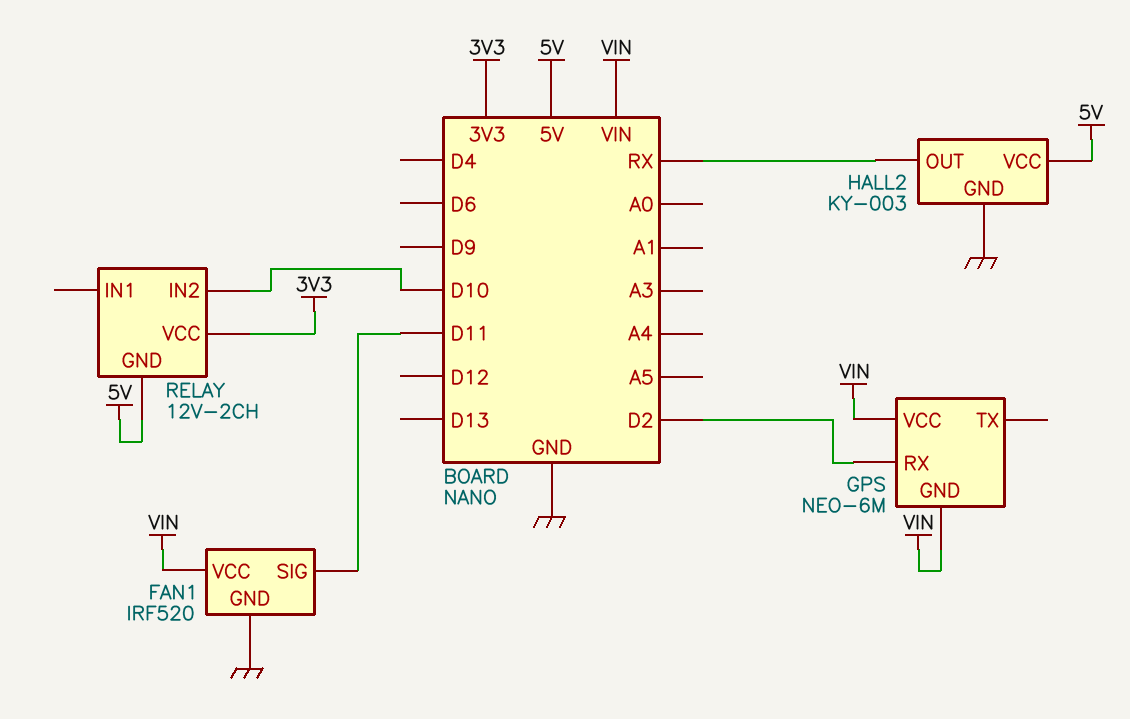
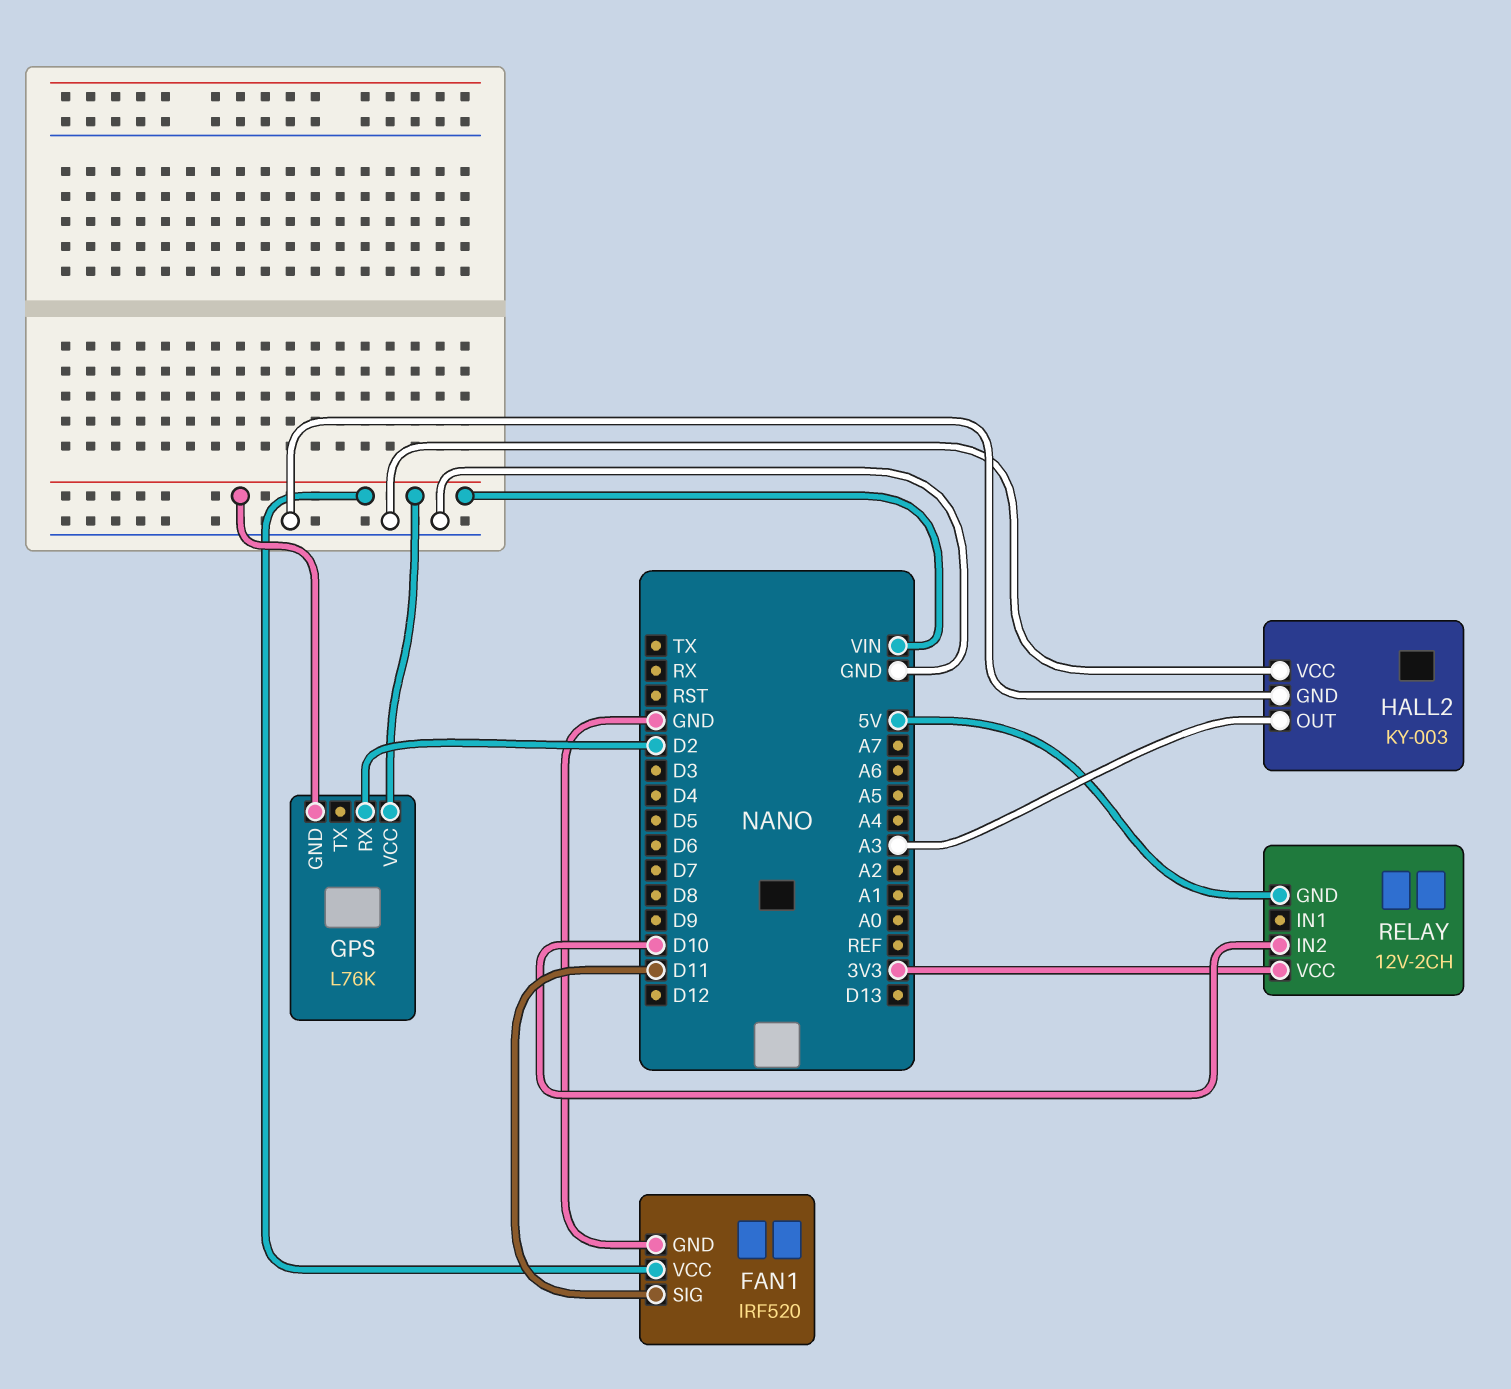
GPS: NEO-6M -> L76K
HALL2 pin OUT: RX -> A3
HALL2 pin VCC: 5V -> GND

